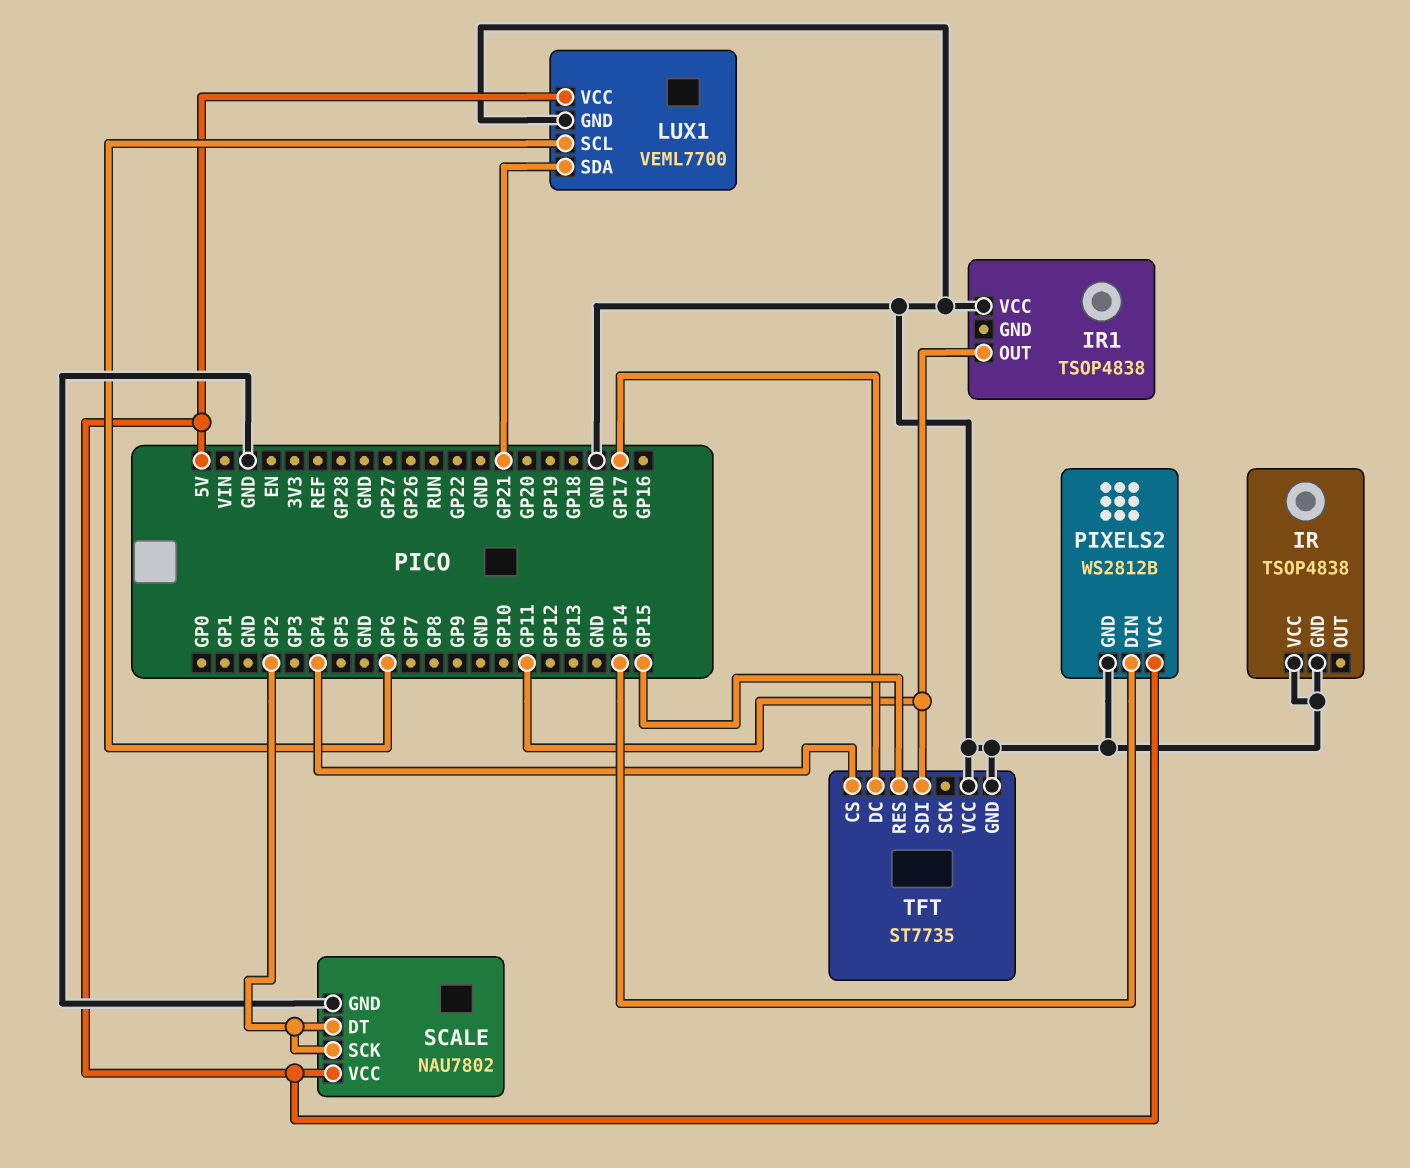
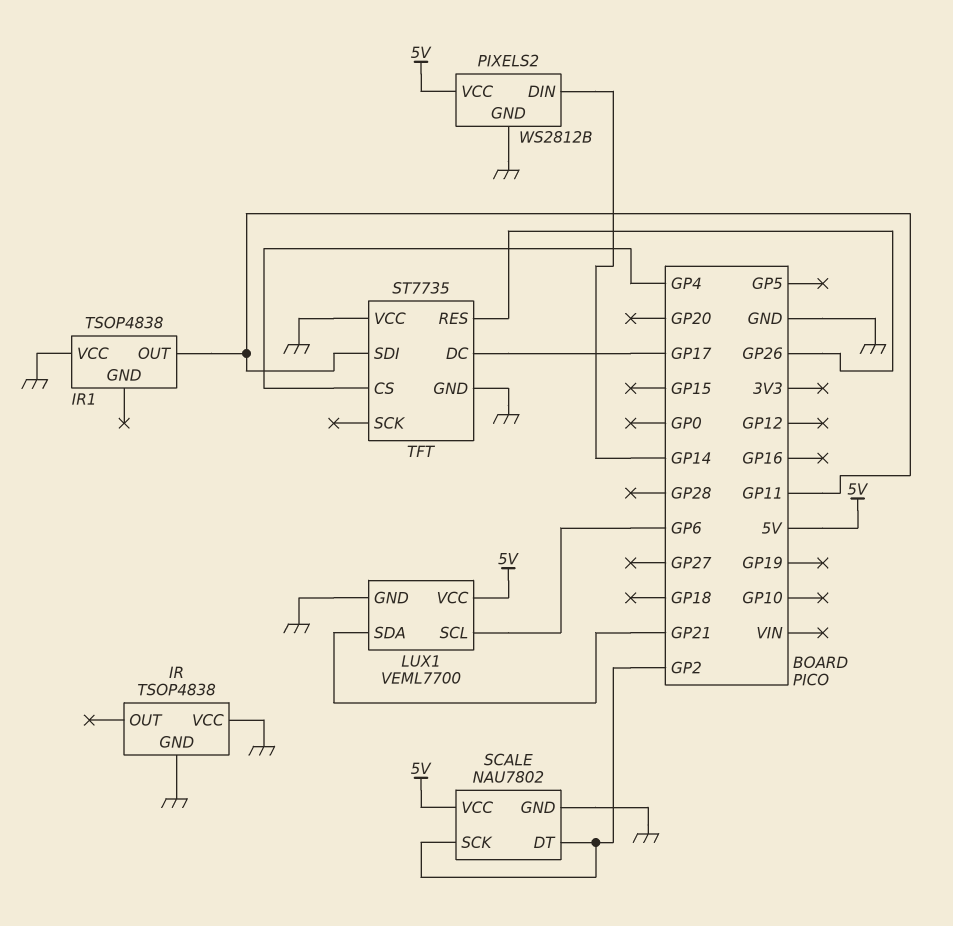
TFT pin RES: GP15 -> GP26

